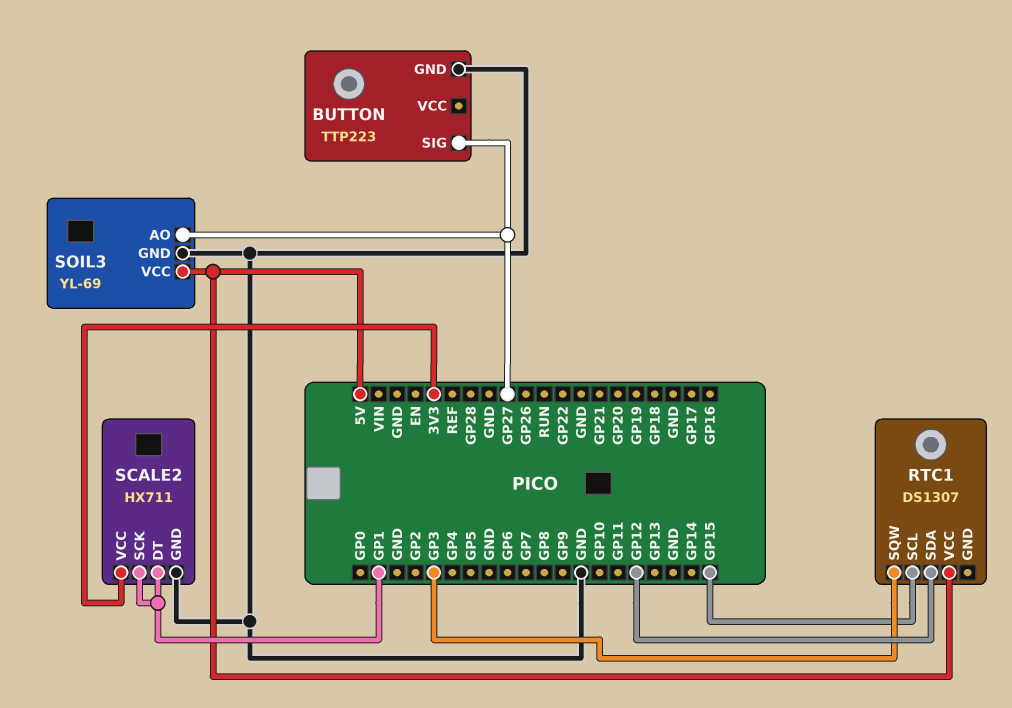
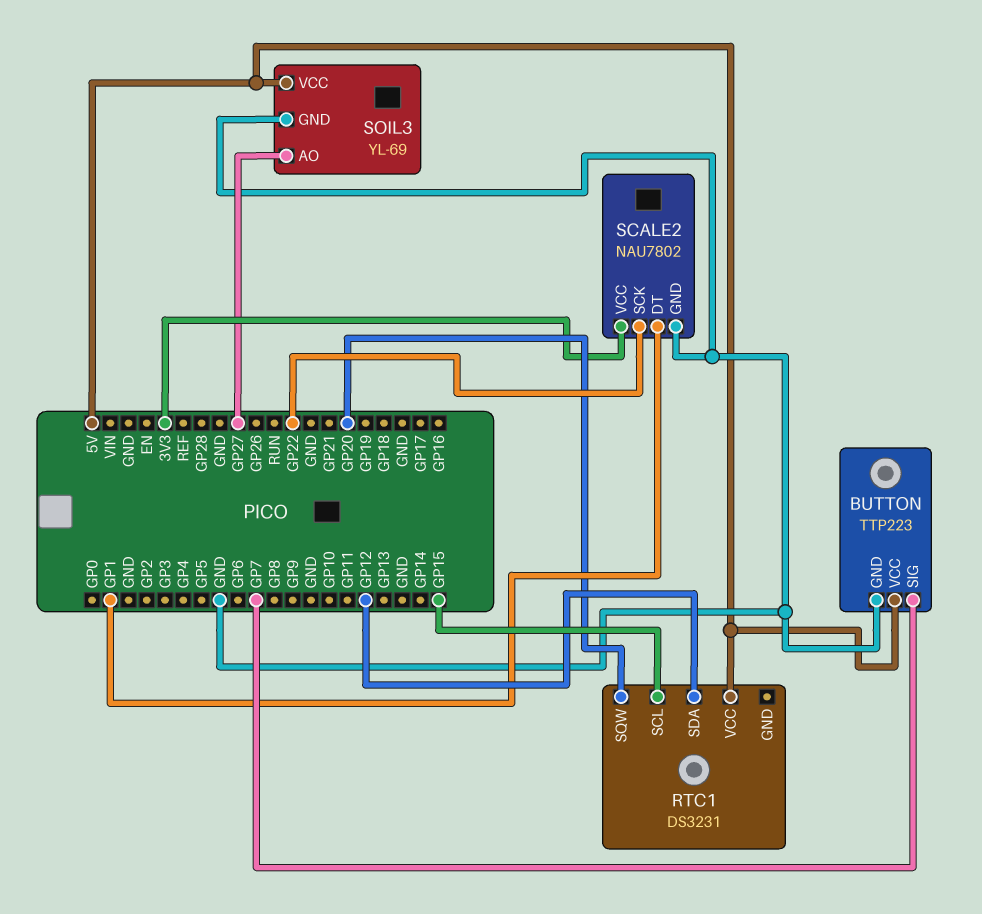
BUTTON pin SIG: GP27 -> GP7
BUTTON pin VCC: none -> 5V
RTC1: DS1307 -> DS3231
RTC1 pin SQW: GP3 -> GP20
SCALE2: HX711 -> NAU7802
SCALE2 pin SCK: GP1 -> GP22

